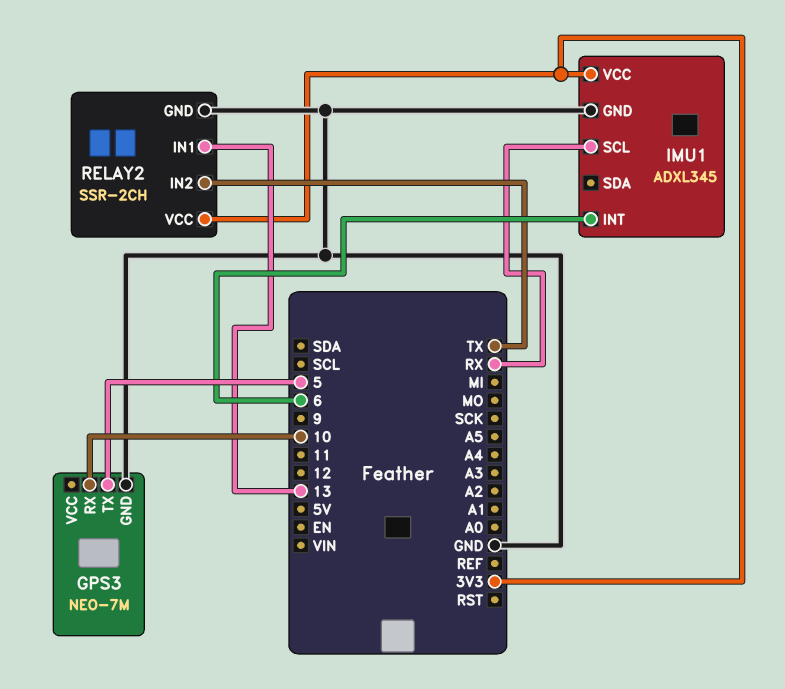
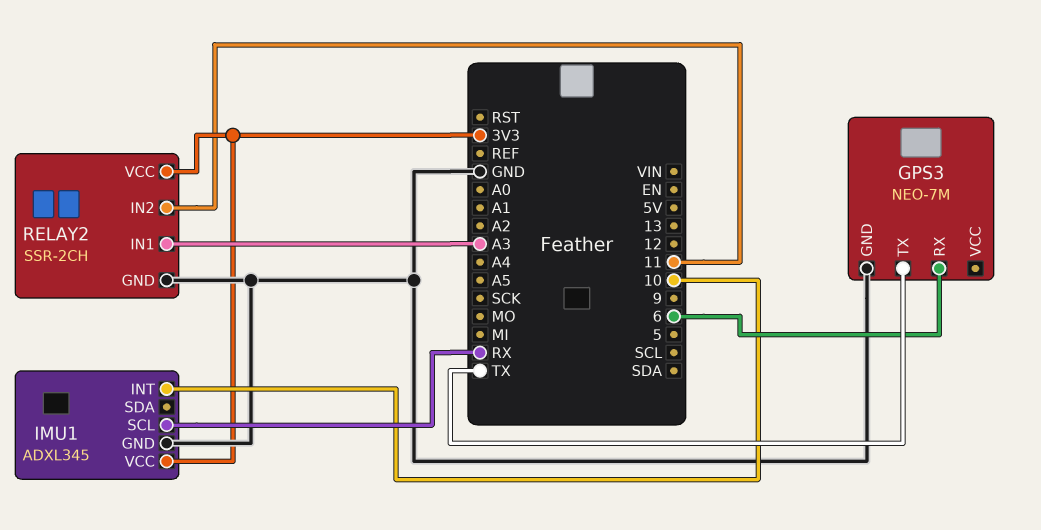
GPS3 pin RX: 10 -> 6
GPS3 pin TX: 5 -> TX
IMU1 pin INT: 6 -> 10
RELAY2 pin IN1: 13 -> A3
RELAY2 pin IN2: TX -> 11

